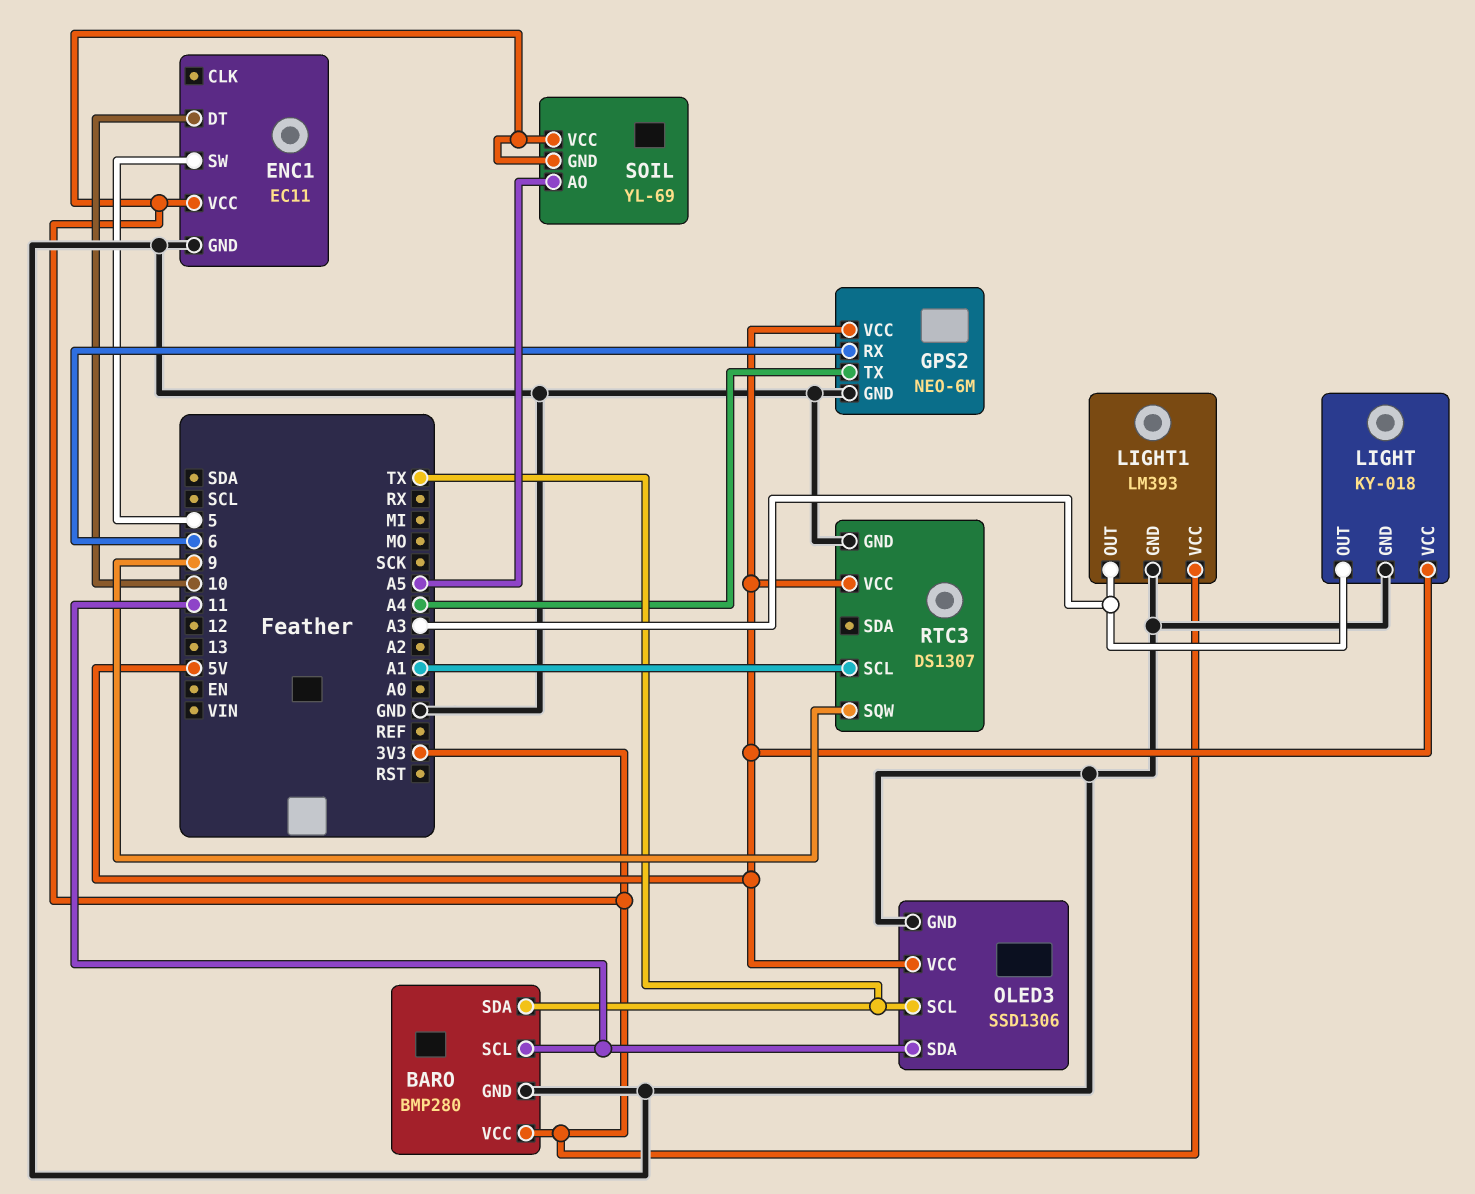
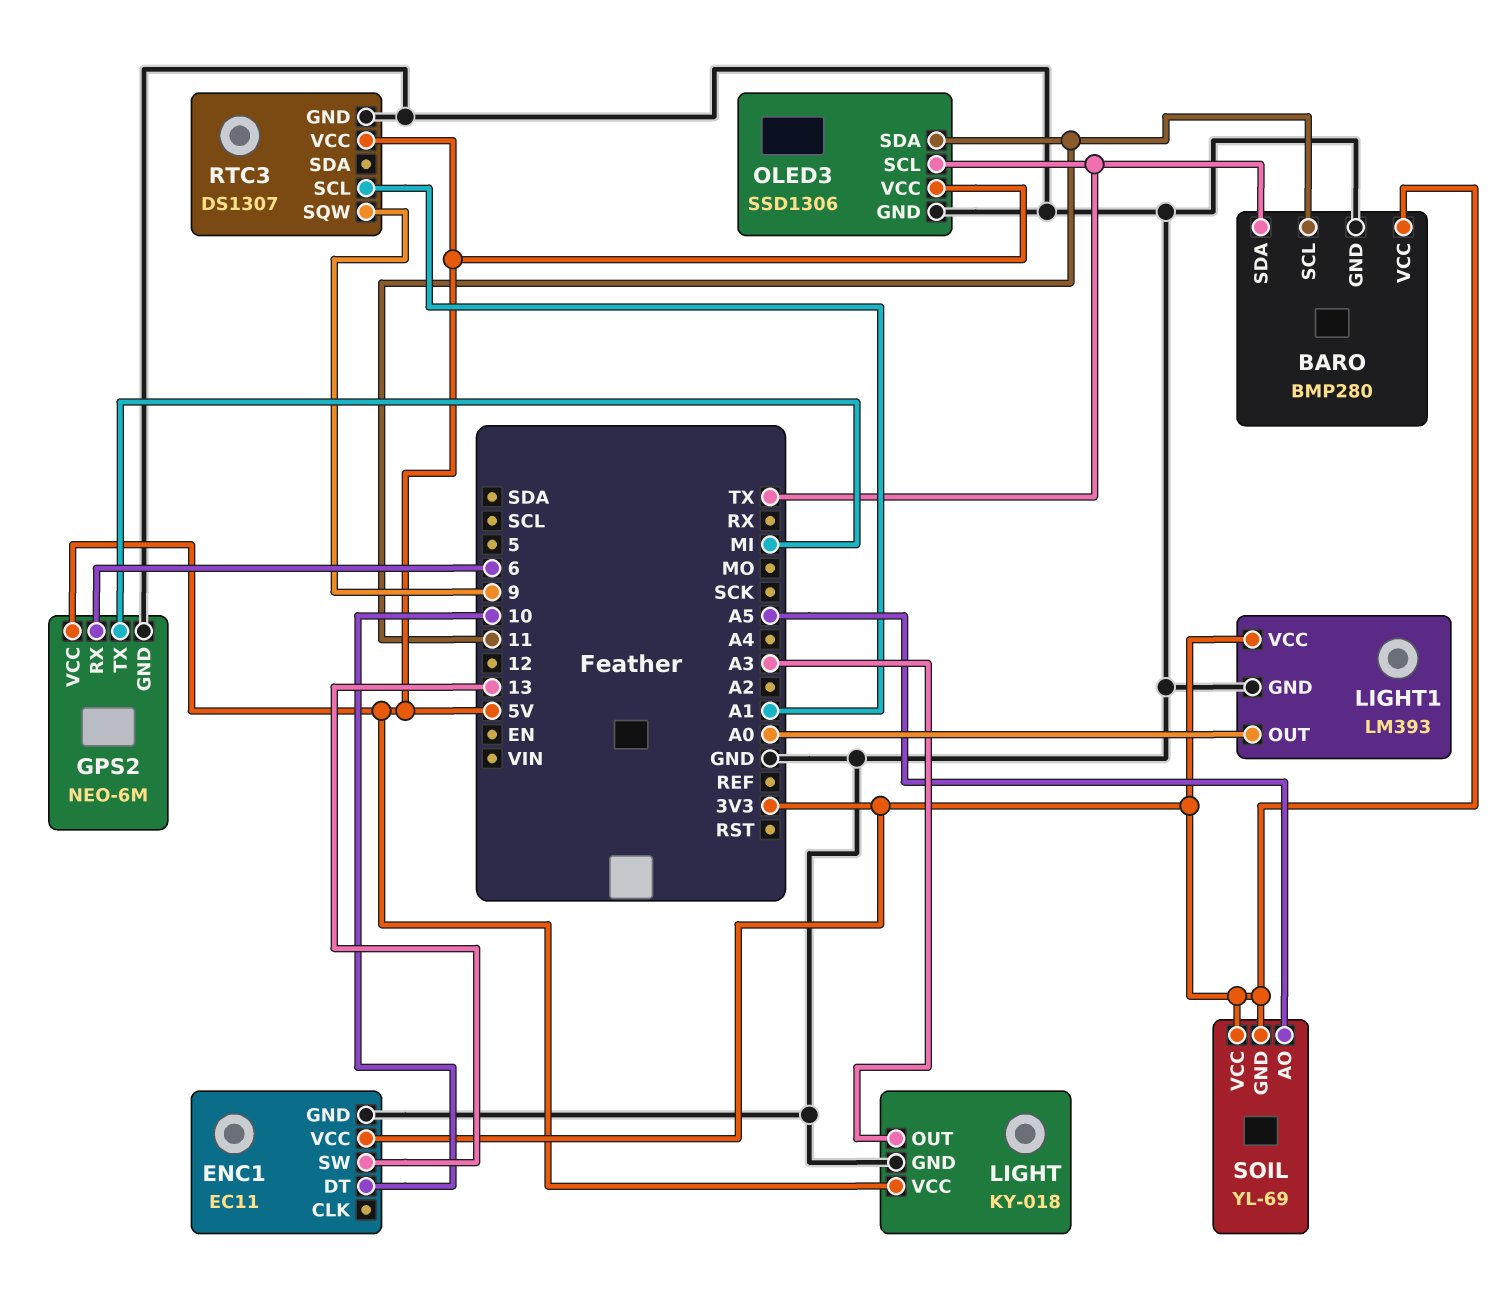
ENC1 pin SW: 5 -> 13
GPS2 pin TX: A4 -> MI
LIGHT1 pin OUT: A3 -> A0

